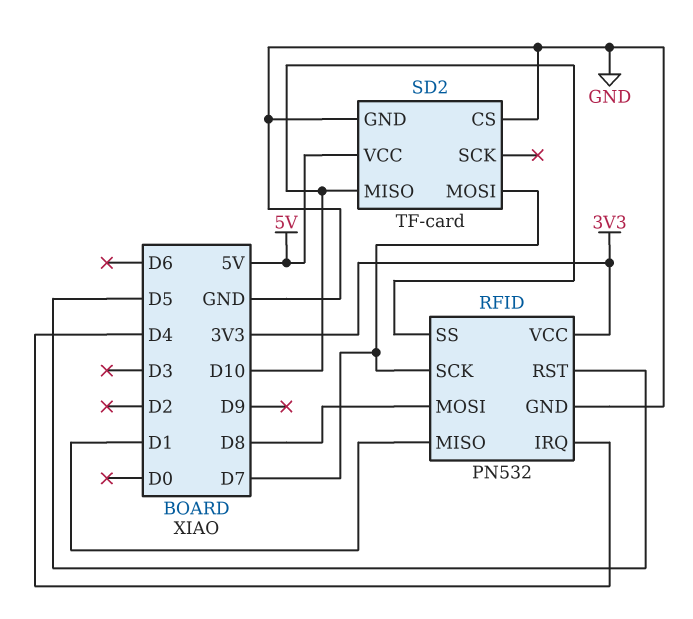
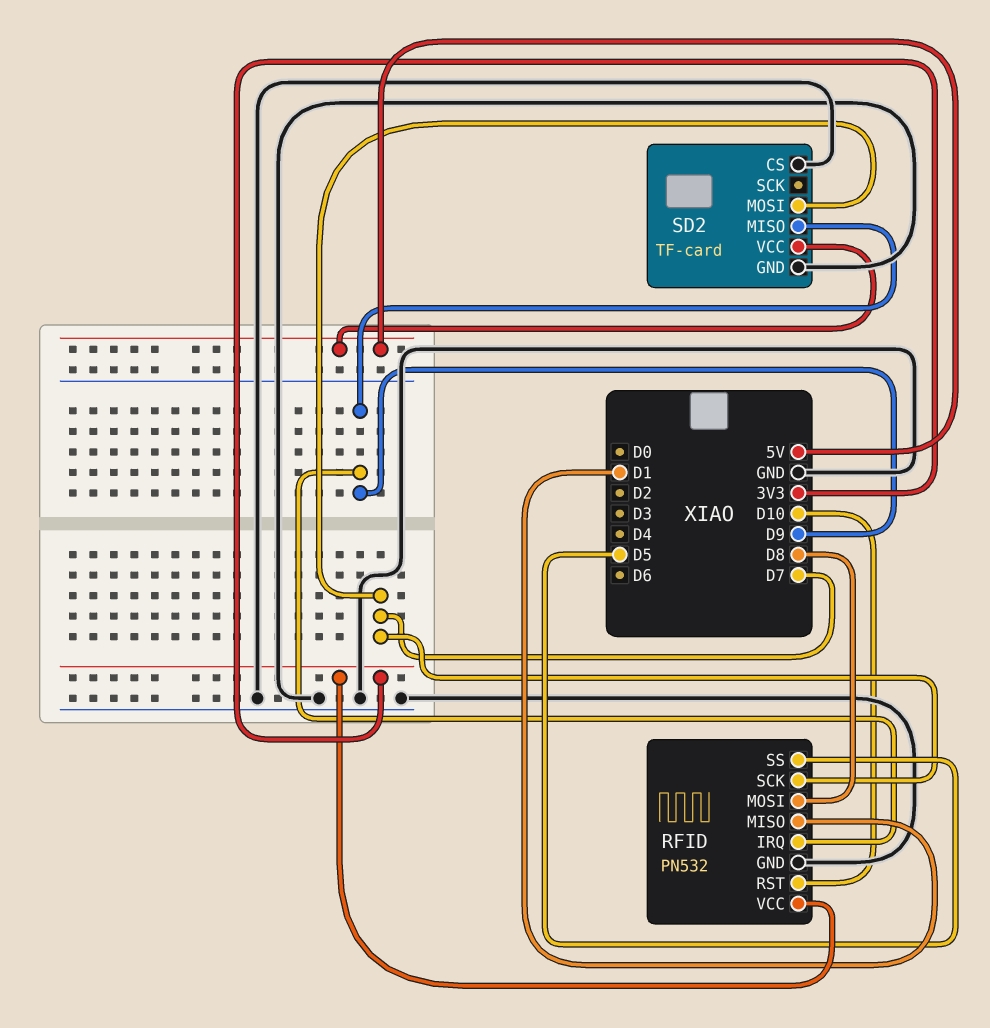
RFID pin IRQ: D4 -> D9
RFID pin RST: D5 -> D10
RFID pin SS: D10 -> D5
SD2 pin MISO: D10 -> D9

